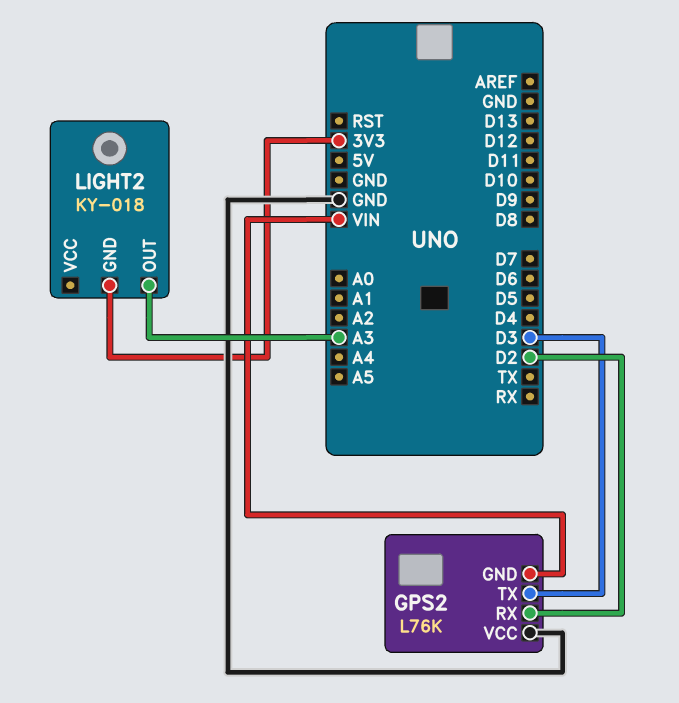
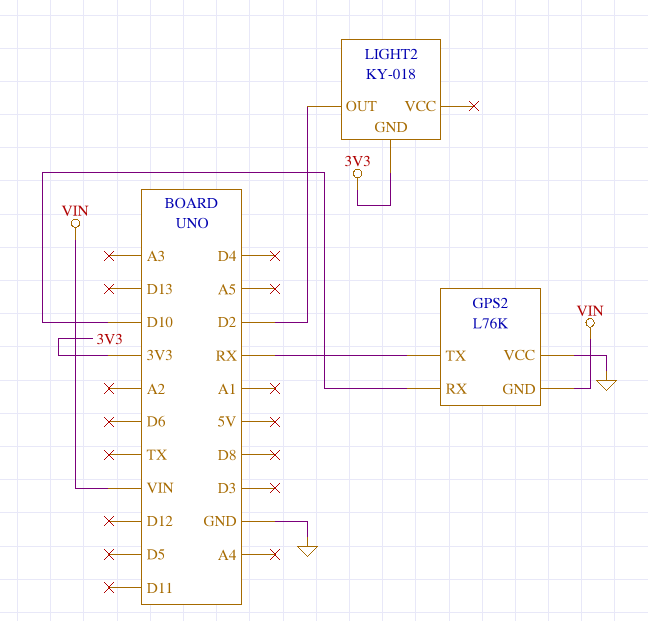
GPS2 pin RX: D2 -> D10
GPS2 pin TX: D3 -> RX
LIGHT2 pin OUT: A3 -> D2

